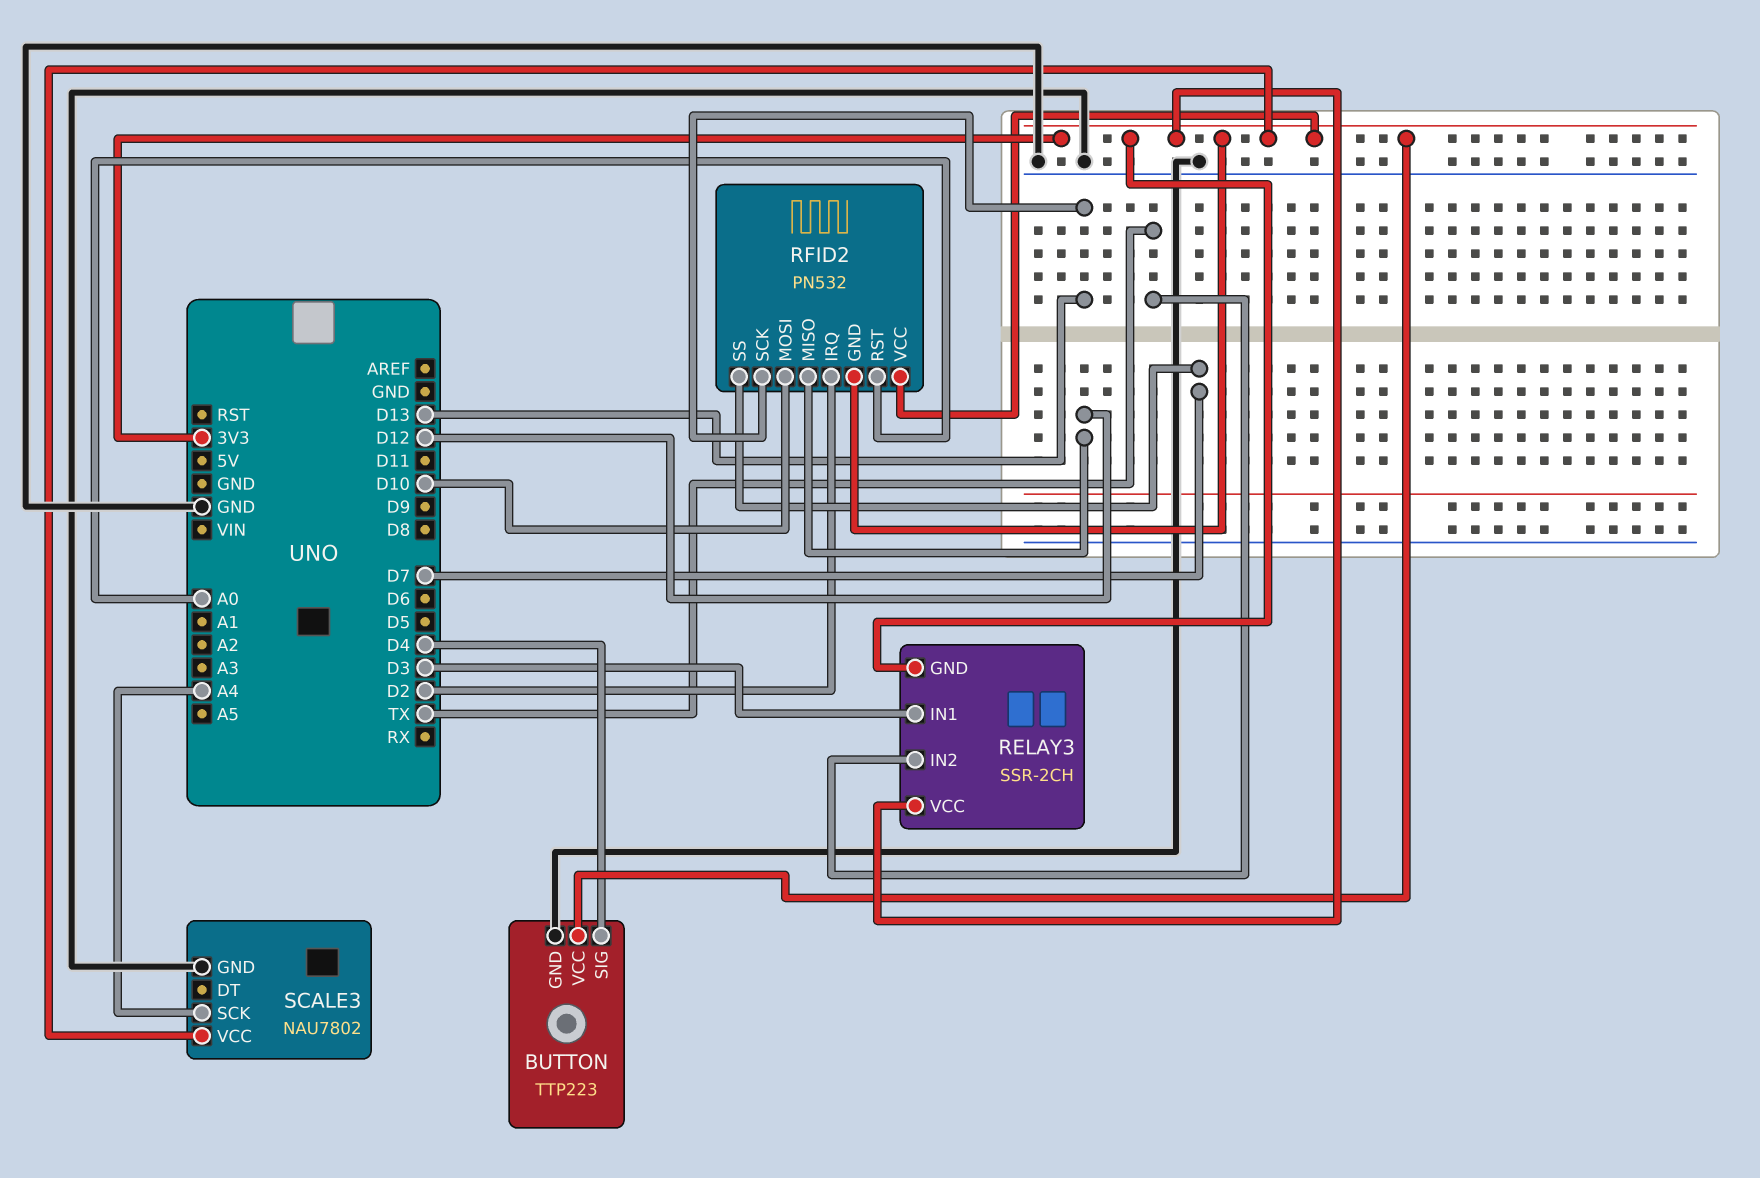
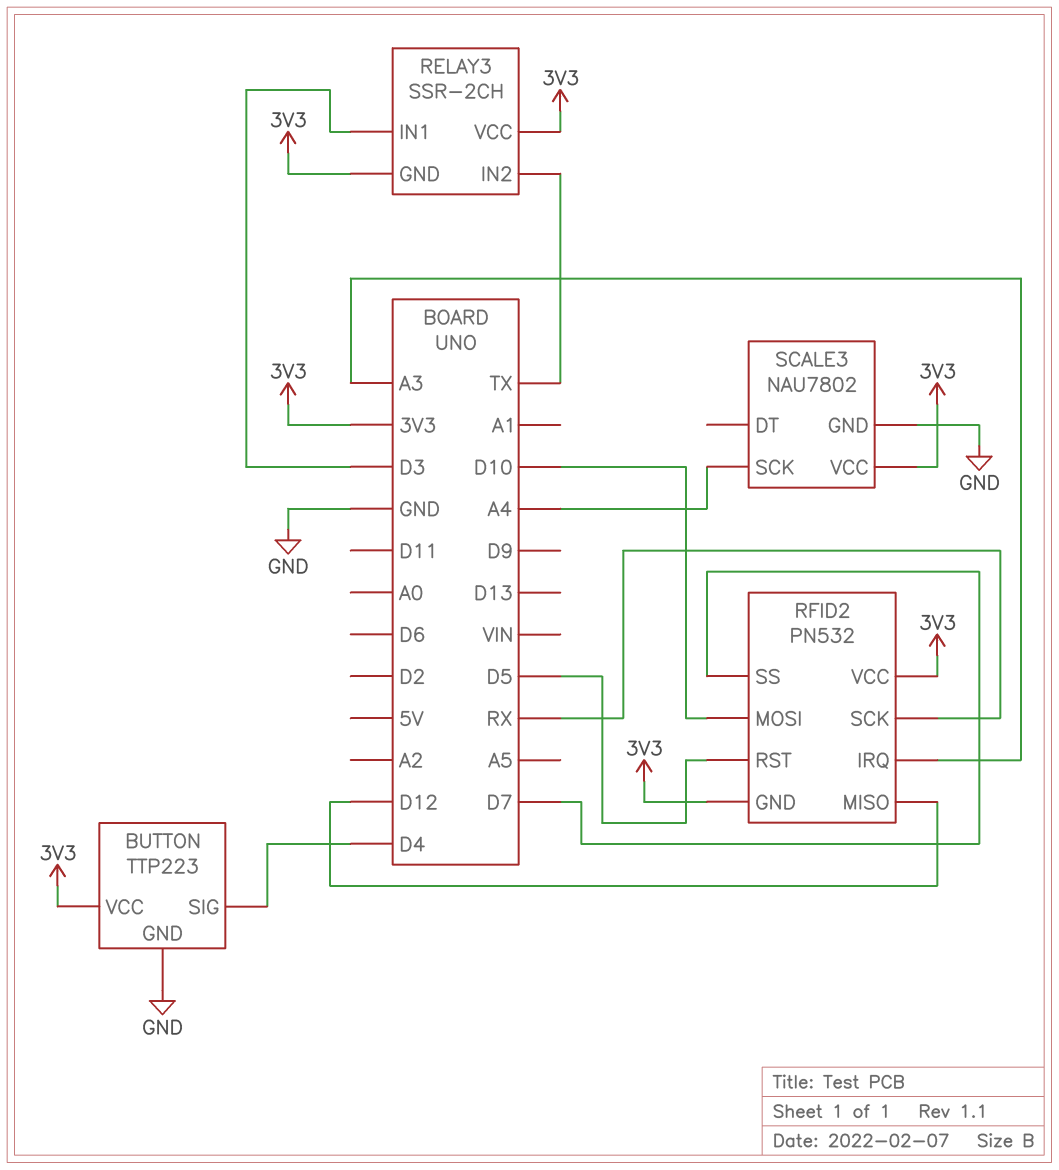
RFID2 pin IRQ: D2 -> A3
RFID2 pin RST: A0 -> D5
RFID2 pin SCK: D13 -> RX

